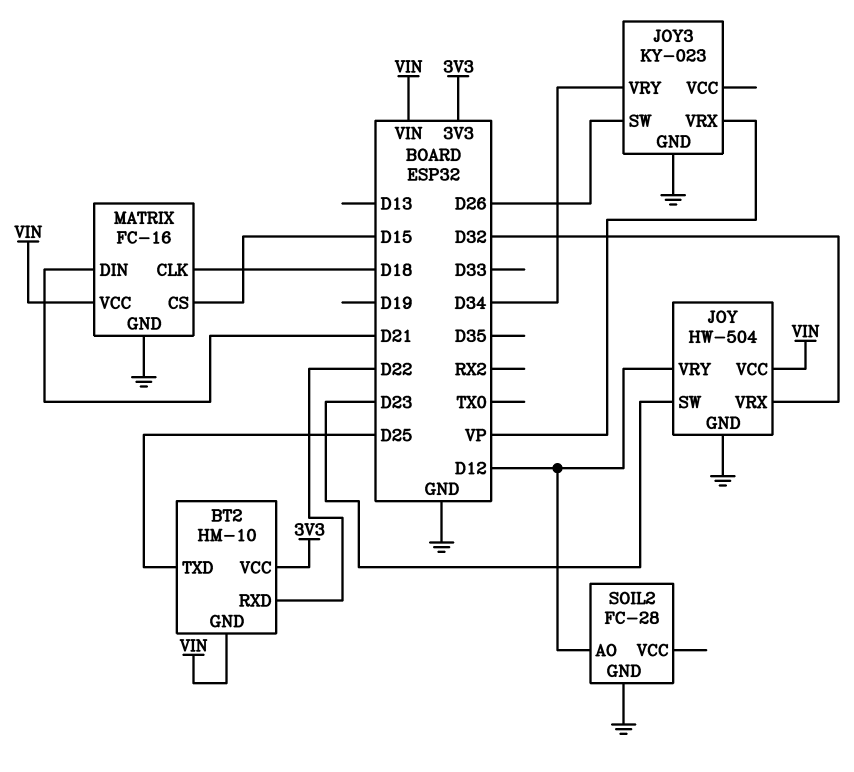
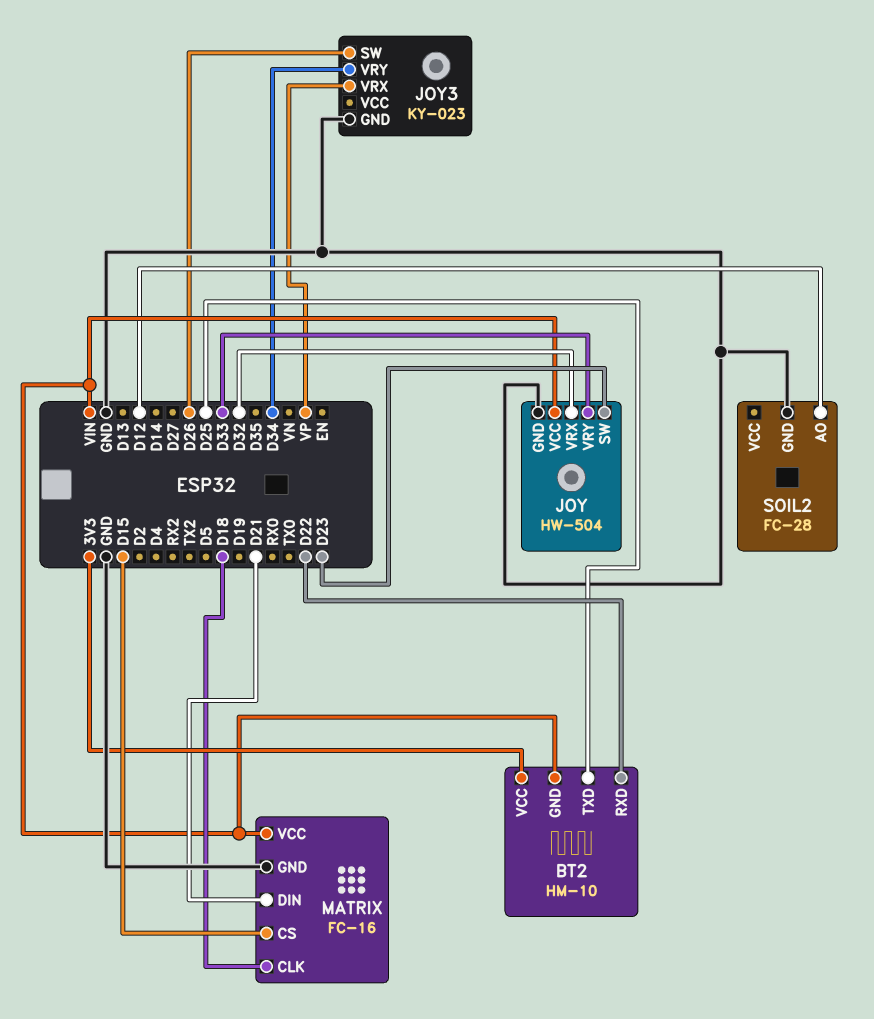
JOY pin VRY: D12 -> D33

